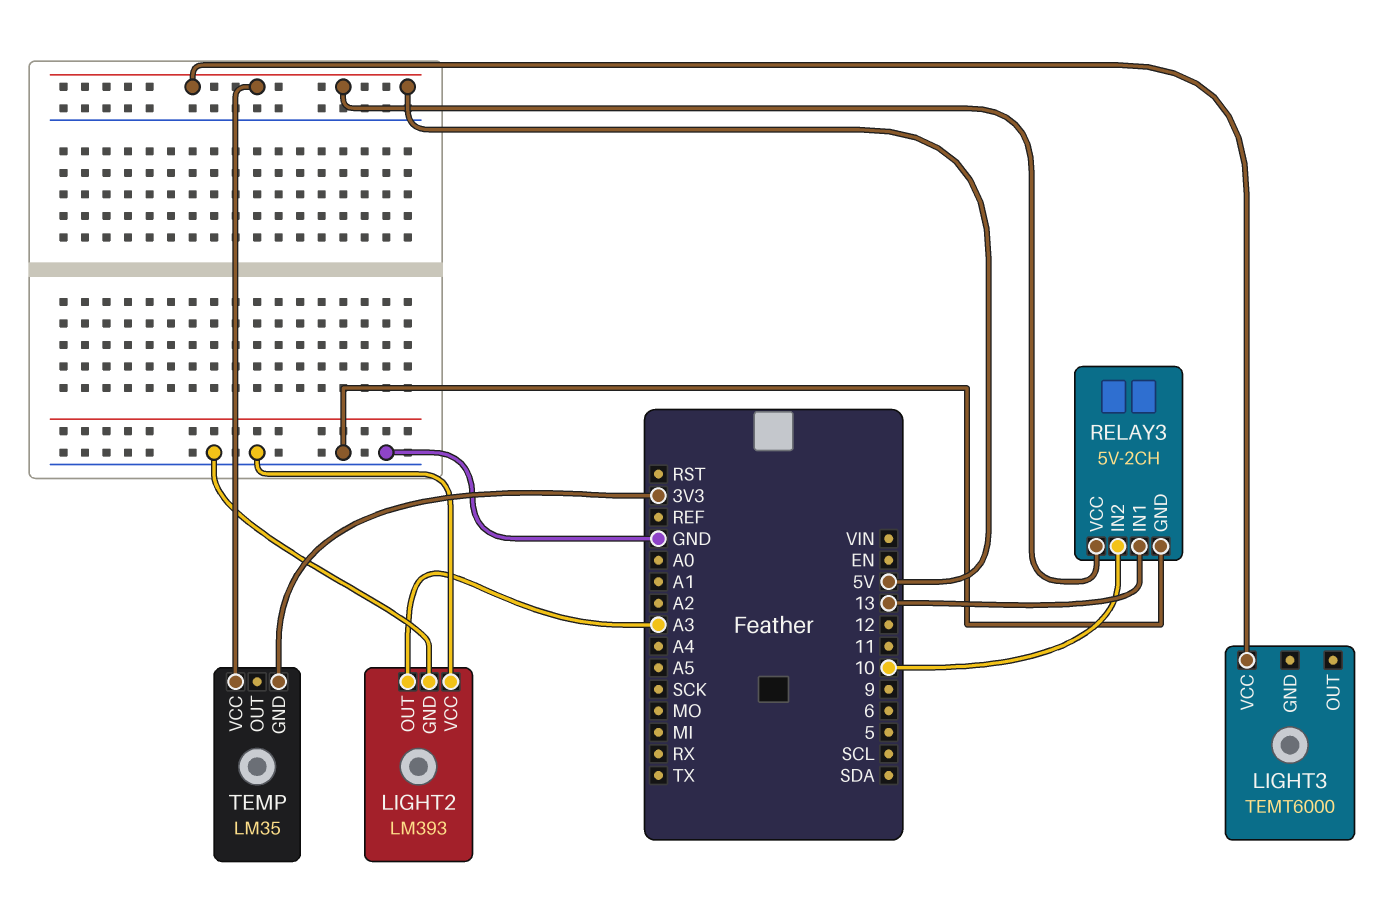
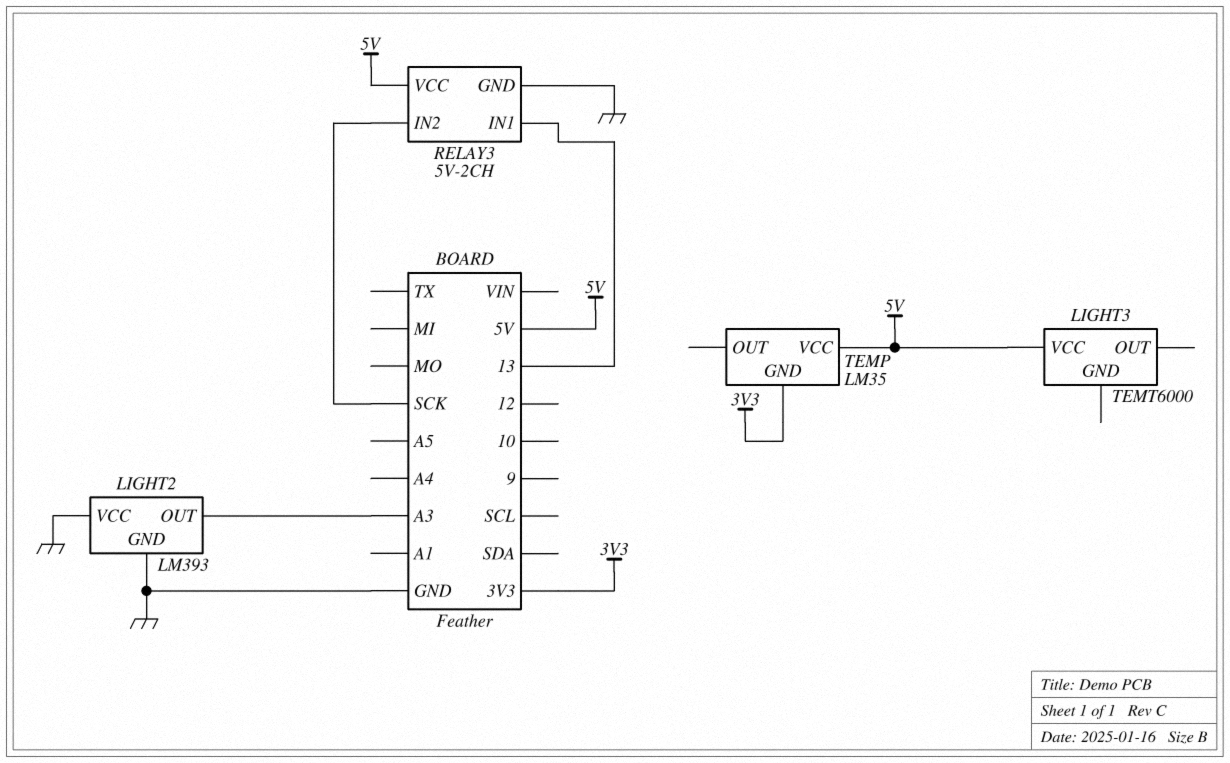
RELAY3 pin IN2: 10 -> SCK

